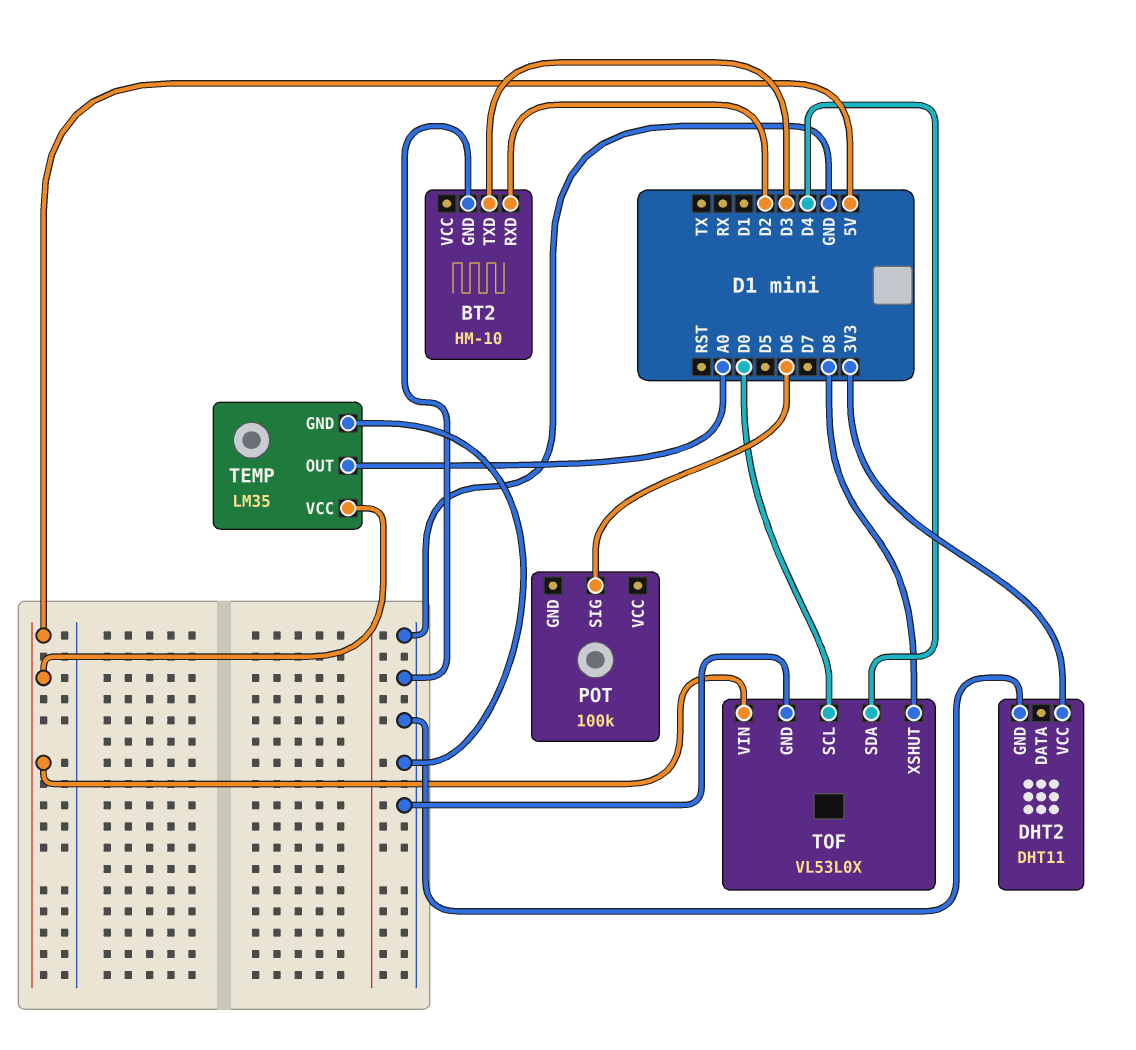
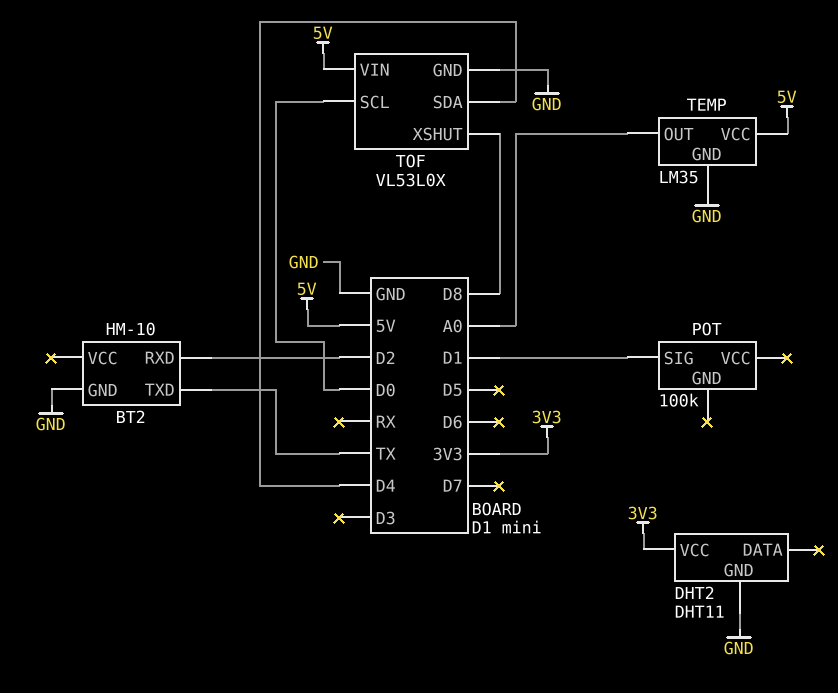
BT2 pin TXD: D3 -> TX
POT pin SIG: D6 -> D1

